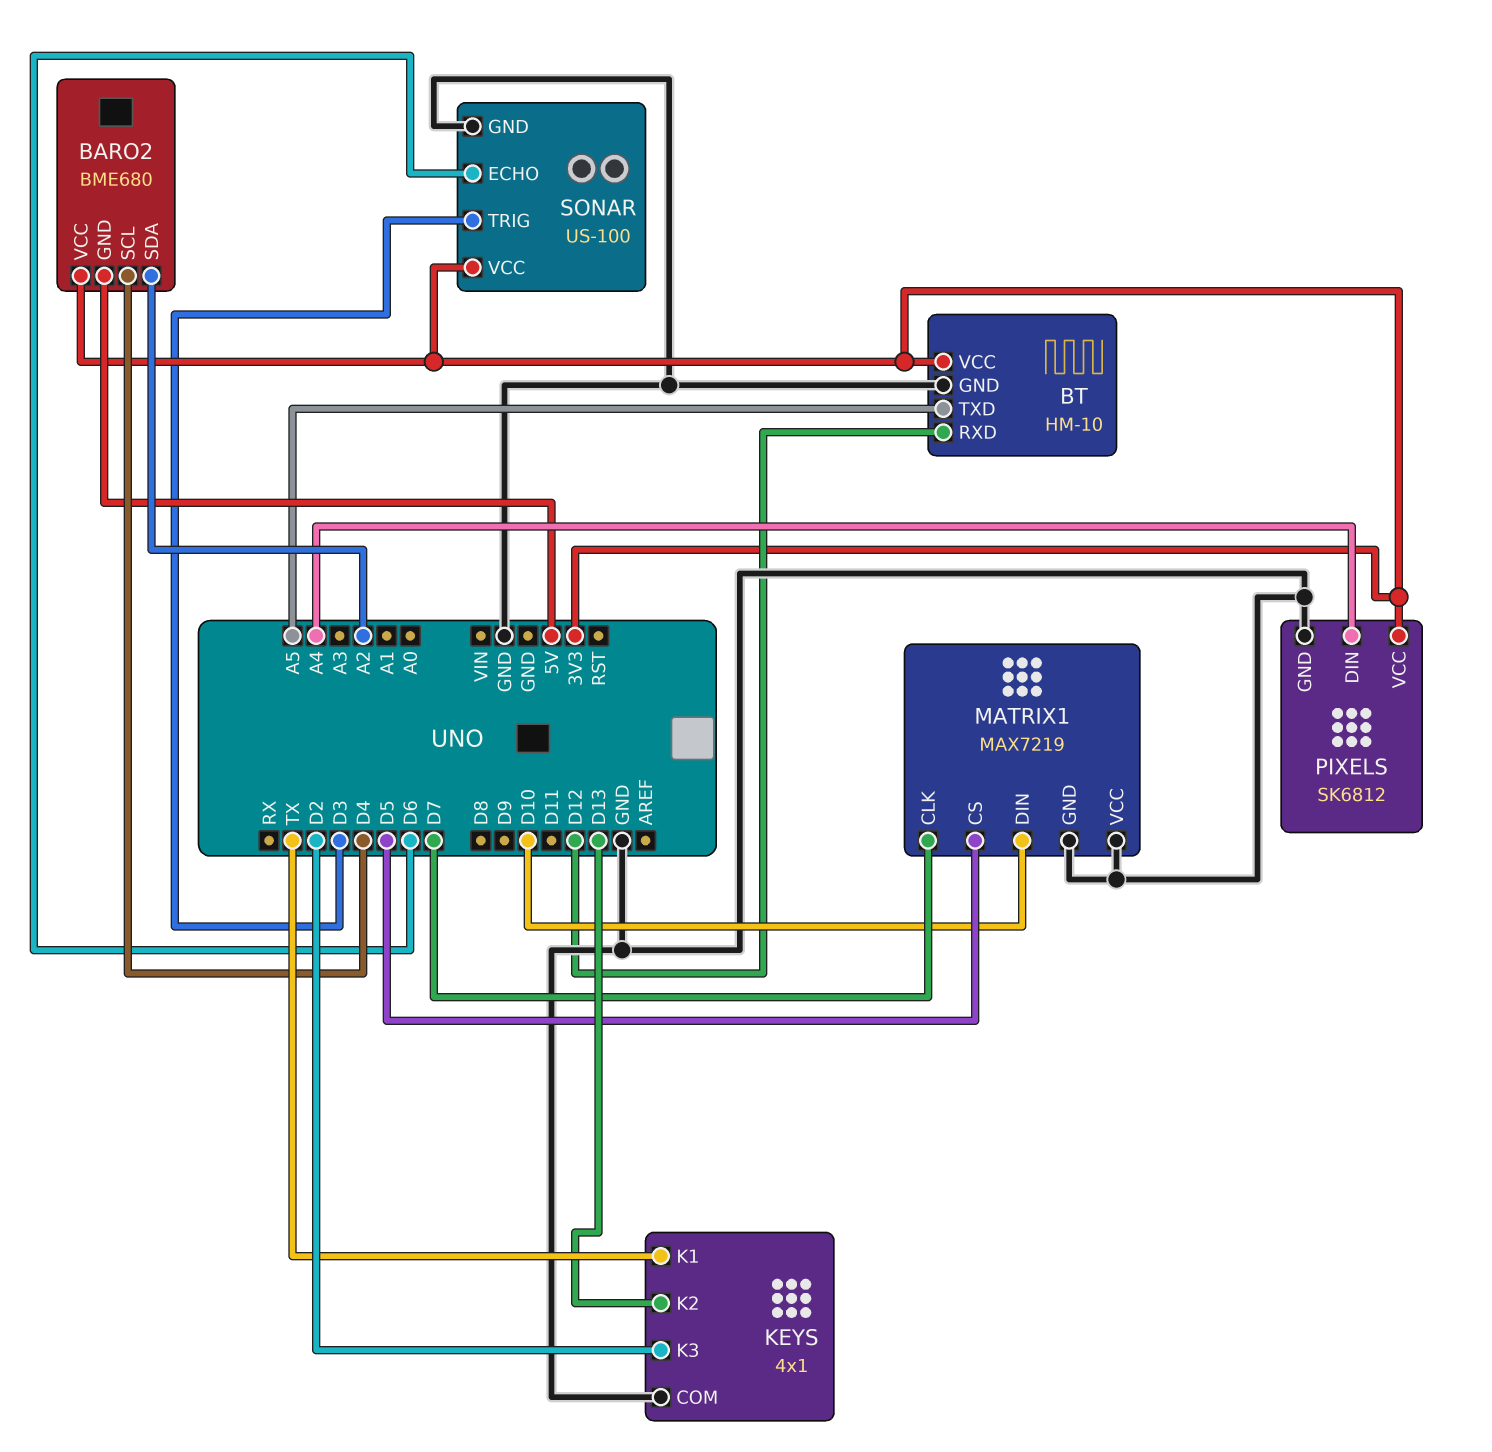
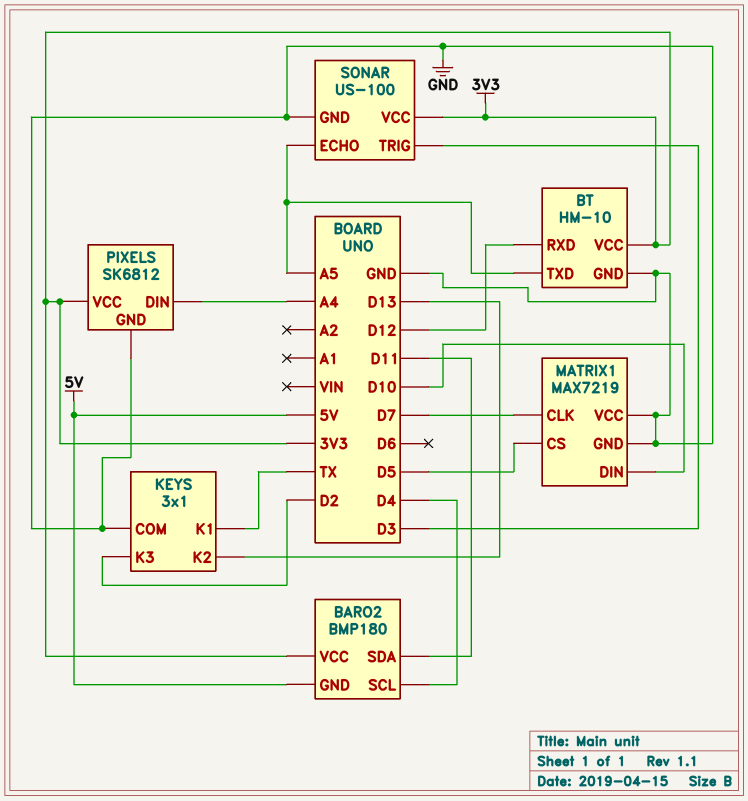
BARO2: BME680 -> BMP180
BARO2 pin SDA: A2 -> D11
KEYS: 4x1 -> 3x1
SONAR pin ECHO: D6 -> A5

